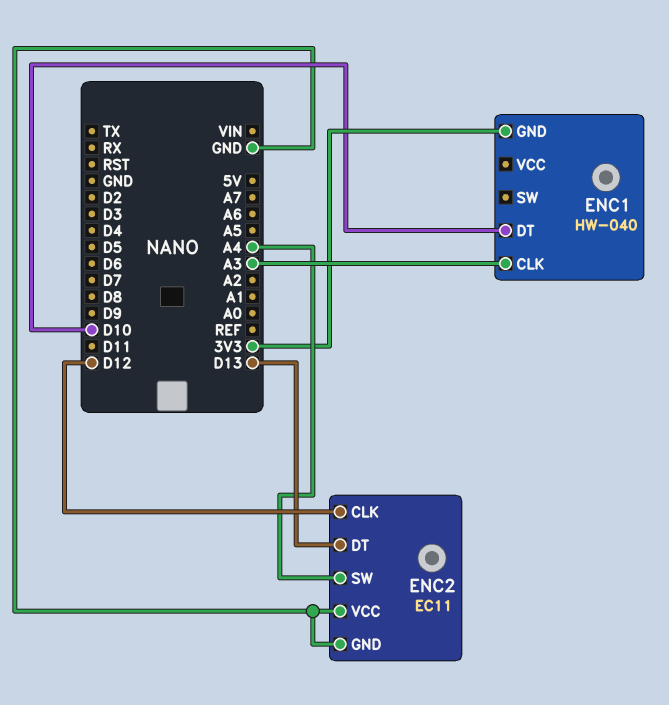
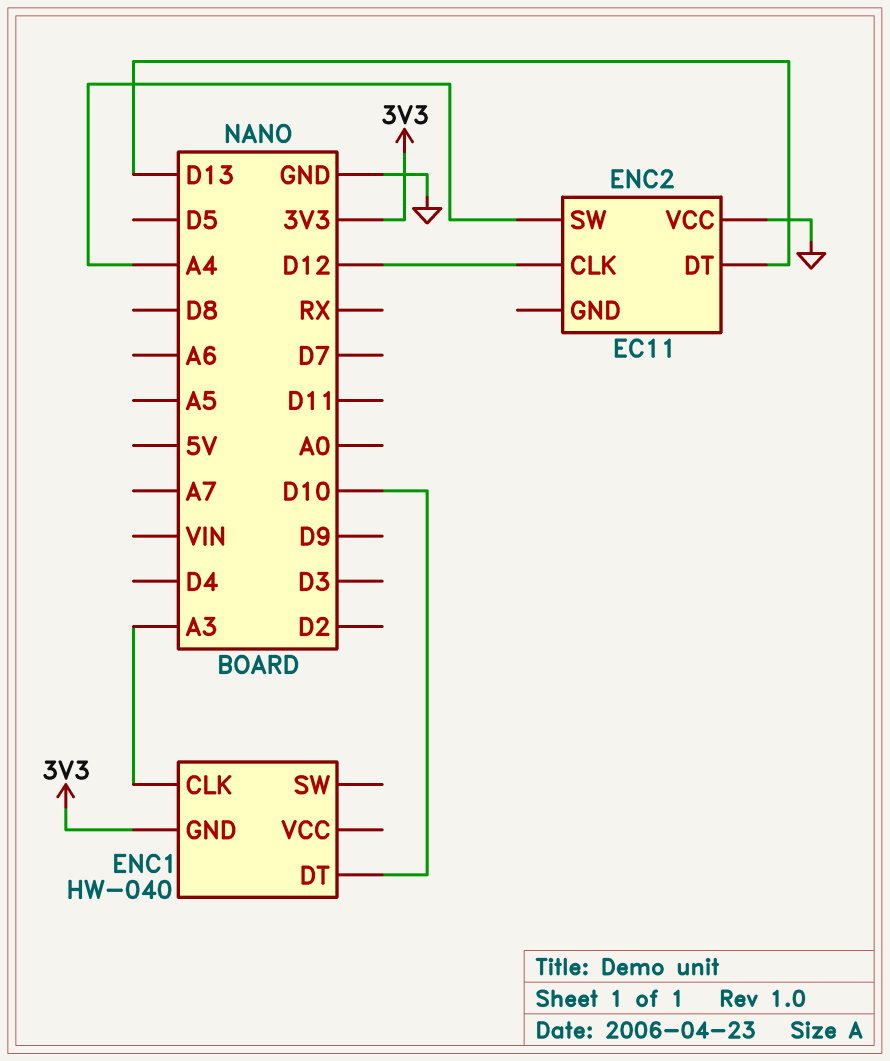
ENC2 pin GND: GND -> none

